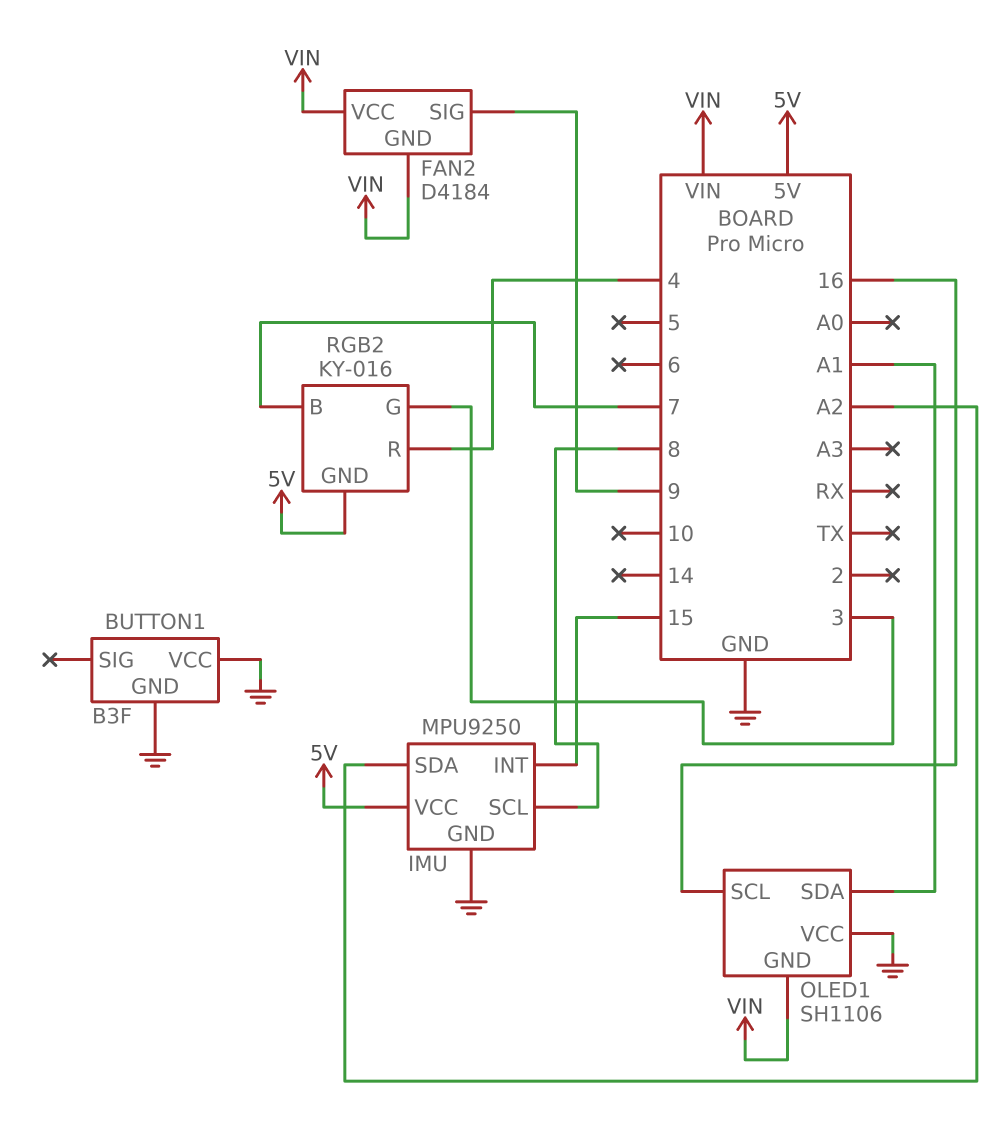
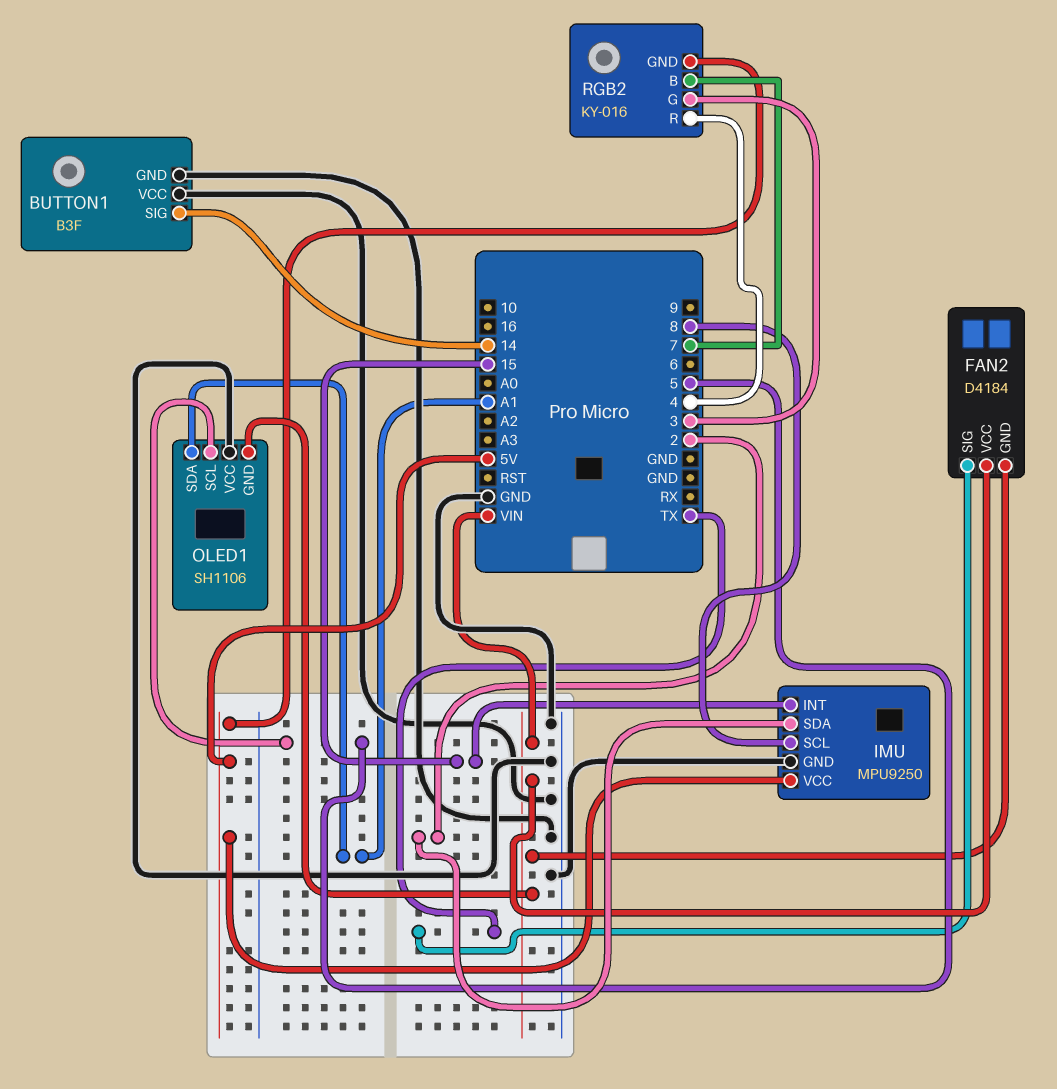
BUTTON1 pin SIG: none -> 14
FAN2 pin SIG: 9 -> TX
IMU pin SDA: A2 -> 2
OLED1 pin SCL: 16 -> 5

